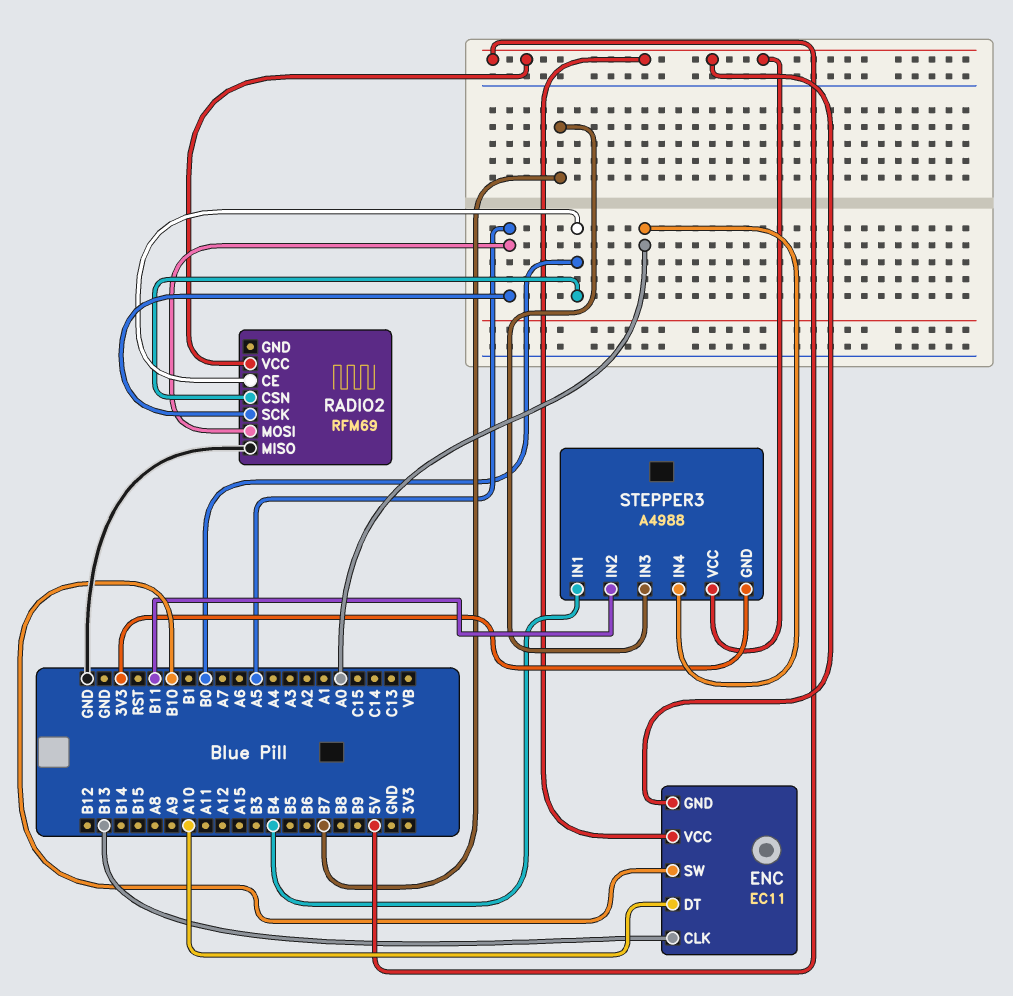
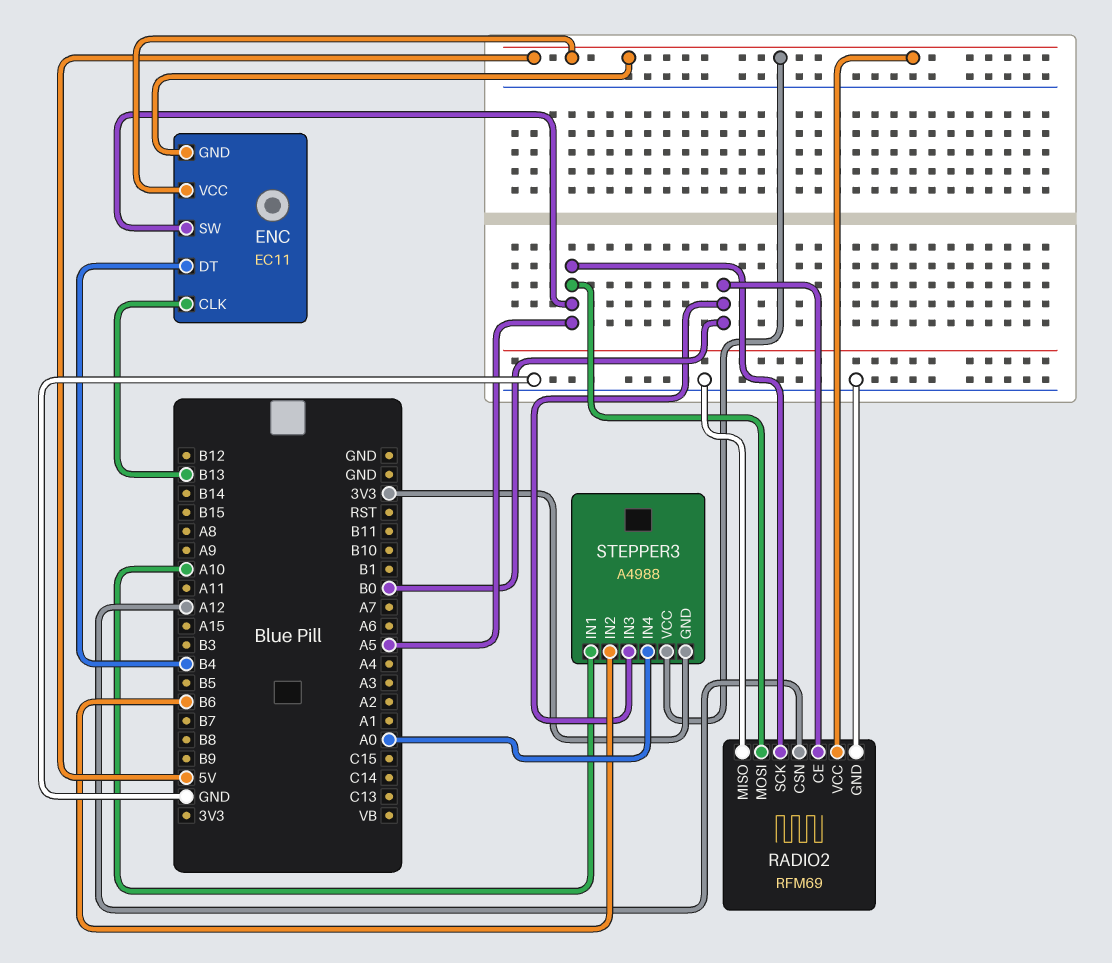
ENC pin DT: A10 -> B4
ENC pin SW: B10 -> A5
RADIO2 pin CSN: B0 -> A12
RADIO2 pin GND: none -> GND
STEPPER3 pin IN1: B4 -> A10
STEPPER3 pin IN2: B11 -> B6
STEPPER3 pin IN3: B7 -> B0

